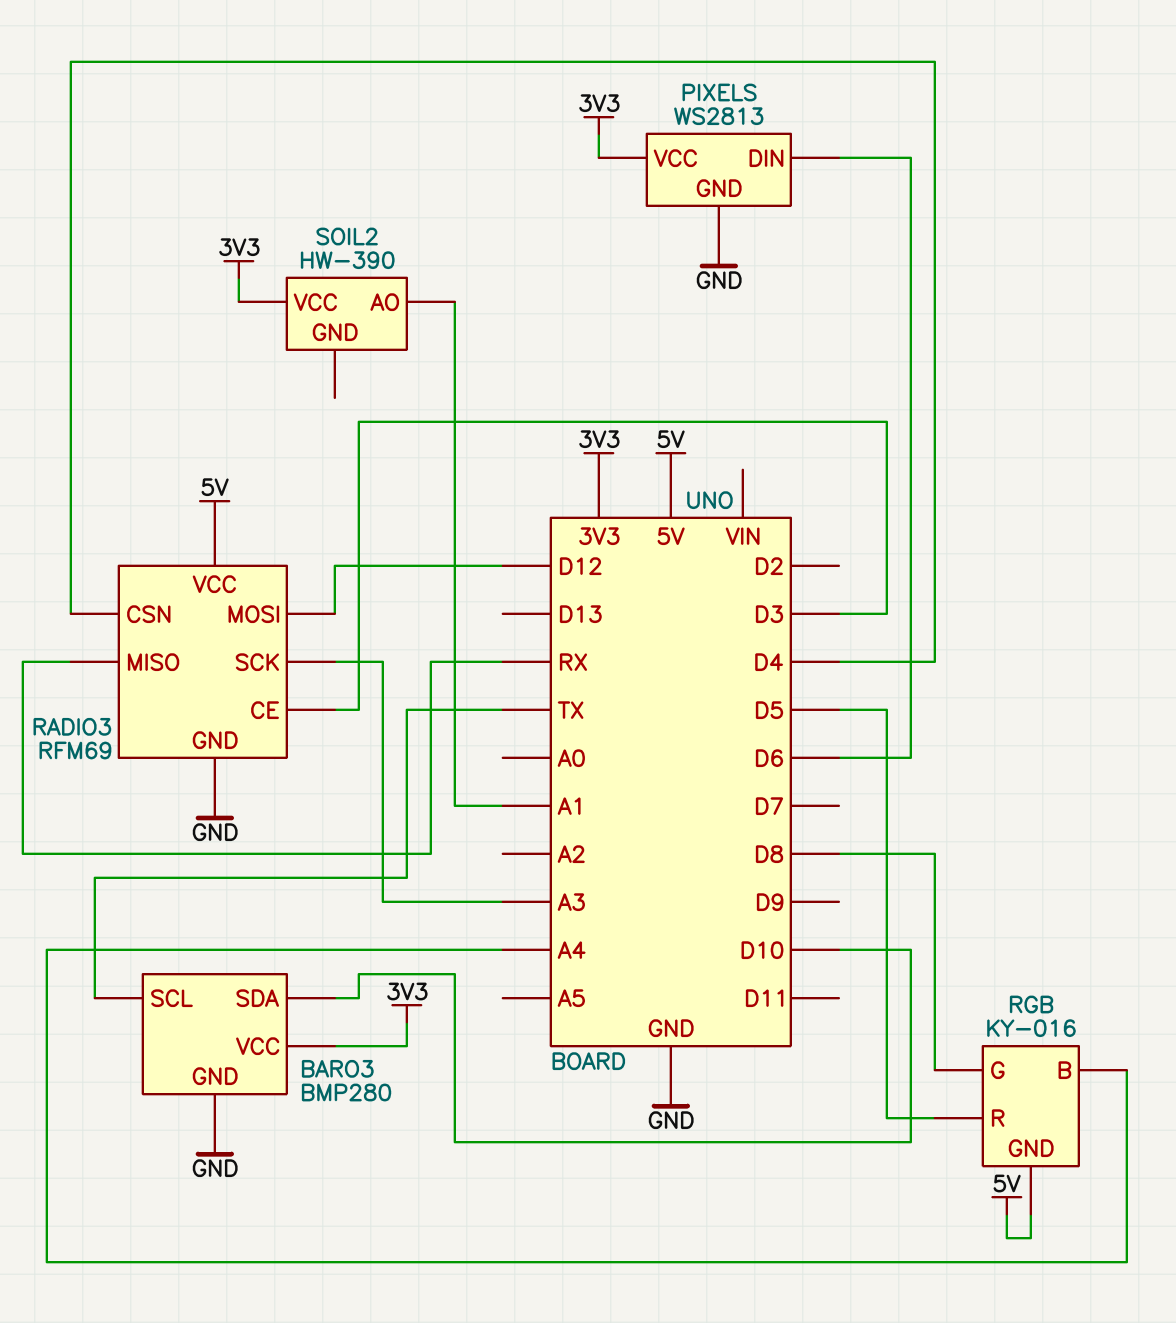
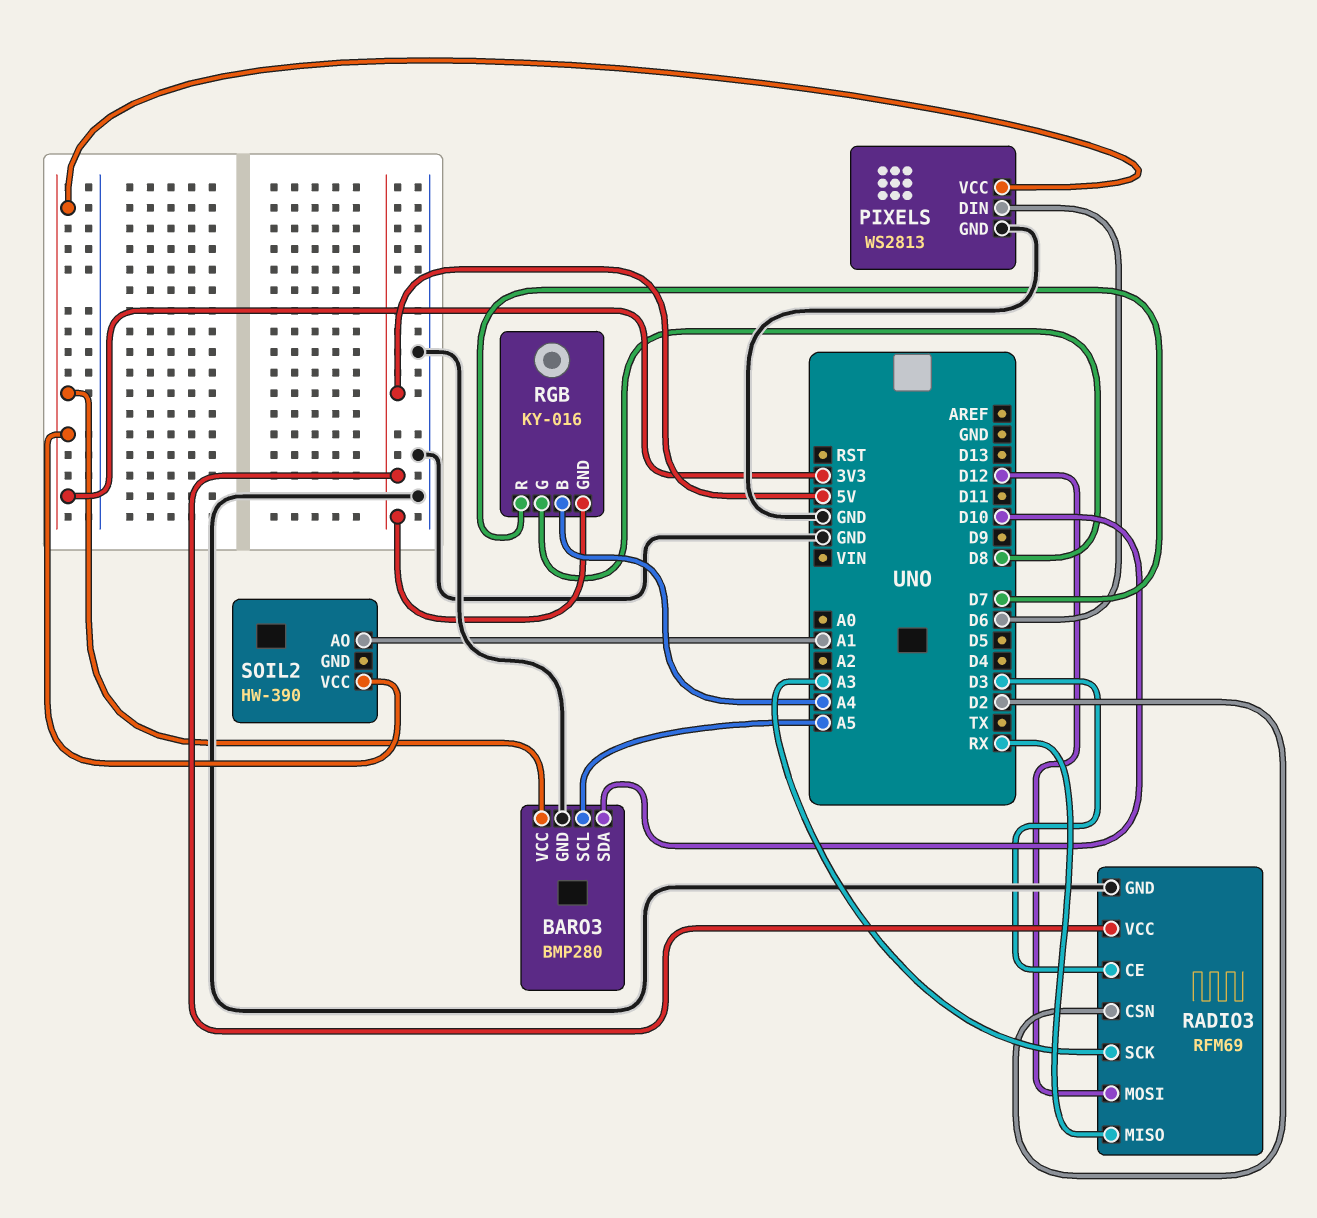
BARO3 pin SCL: TX -> A5
RADIO3 pin CSN: D4 -> D2
RGB pin R: D5 -> D7

